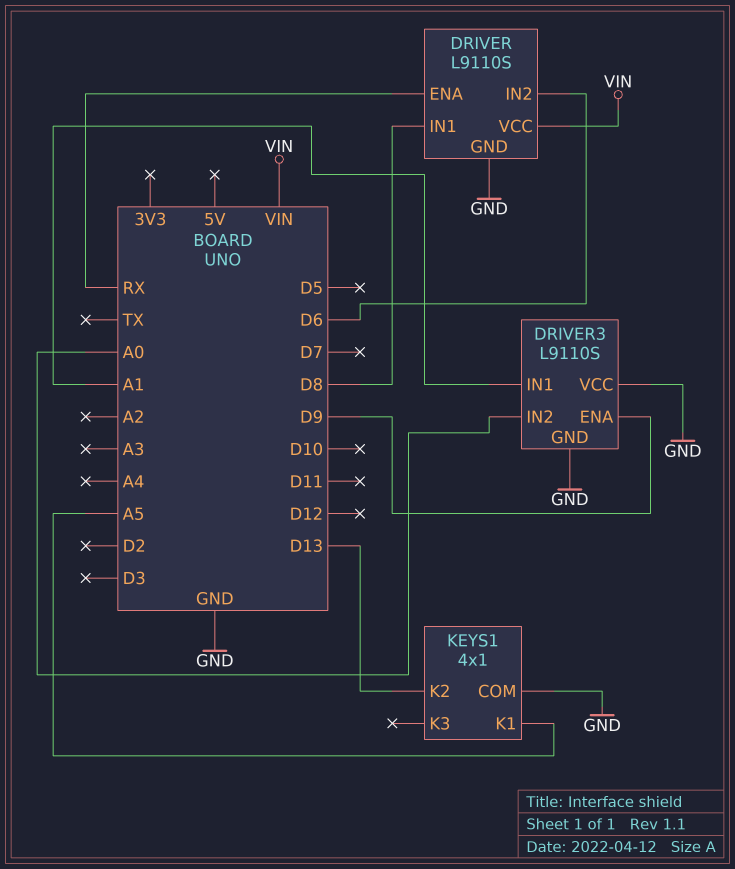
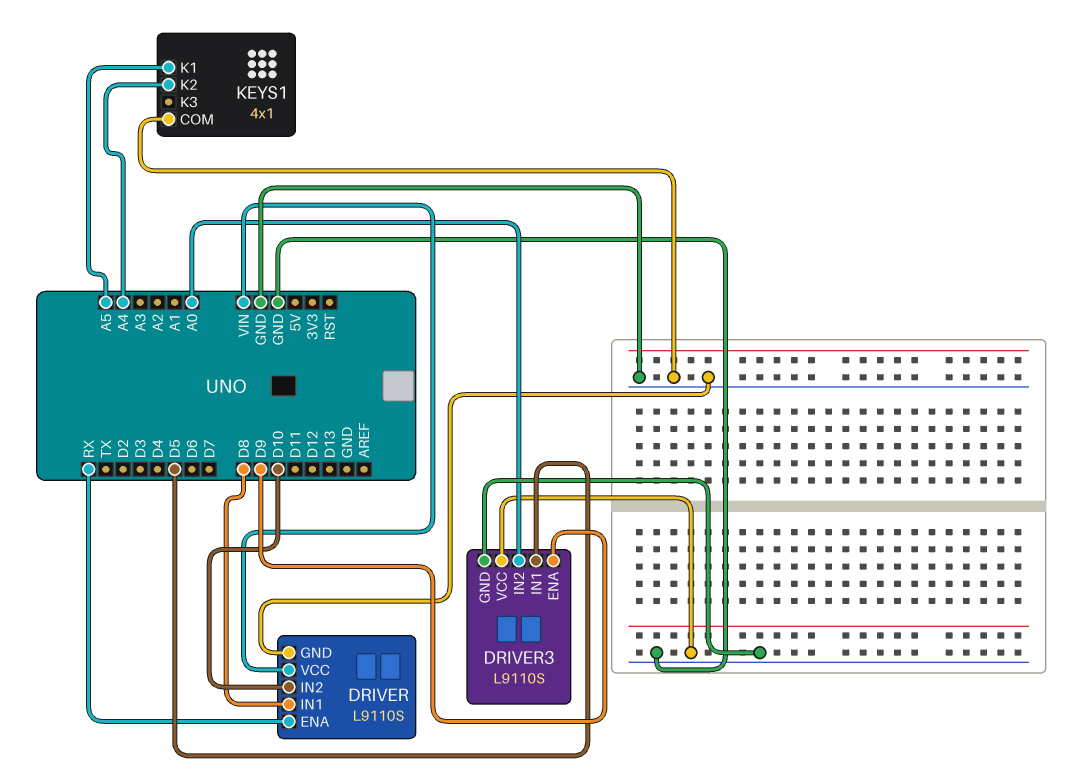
DRIVER pin IN2: D6 -> D10
DRIVER3 pin IN1: A1 -> D5
KEYS1 pin K2: D13 -> A4

